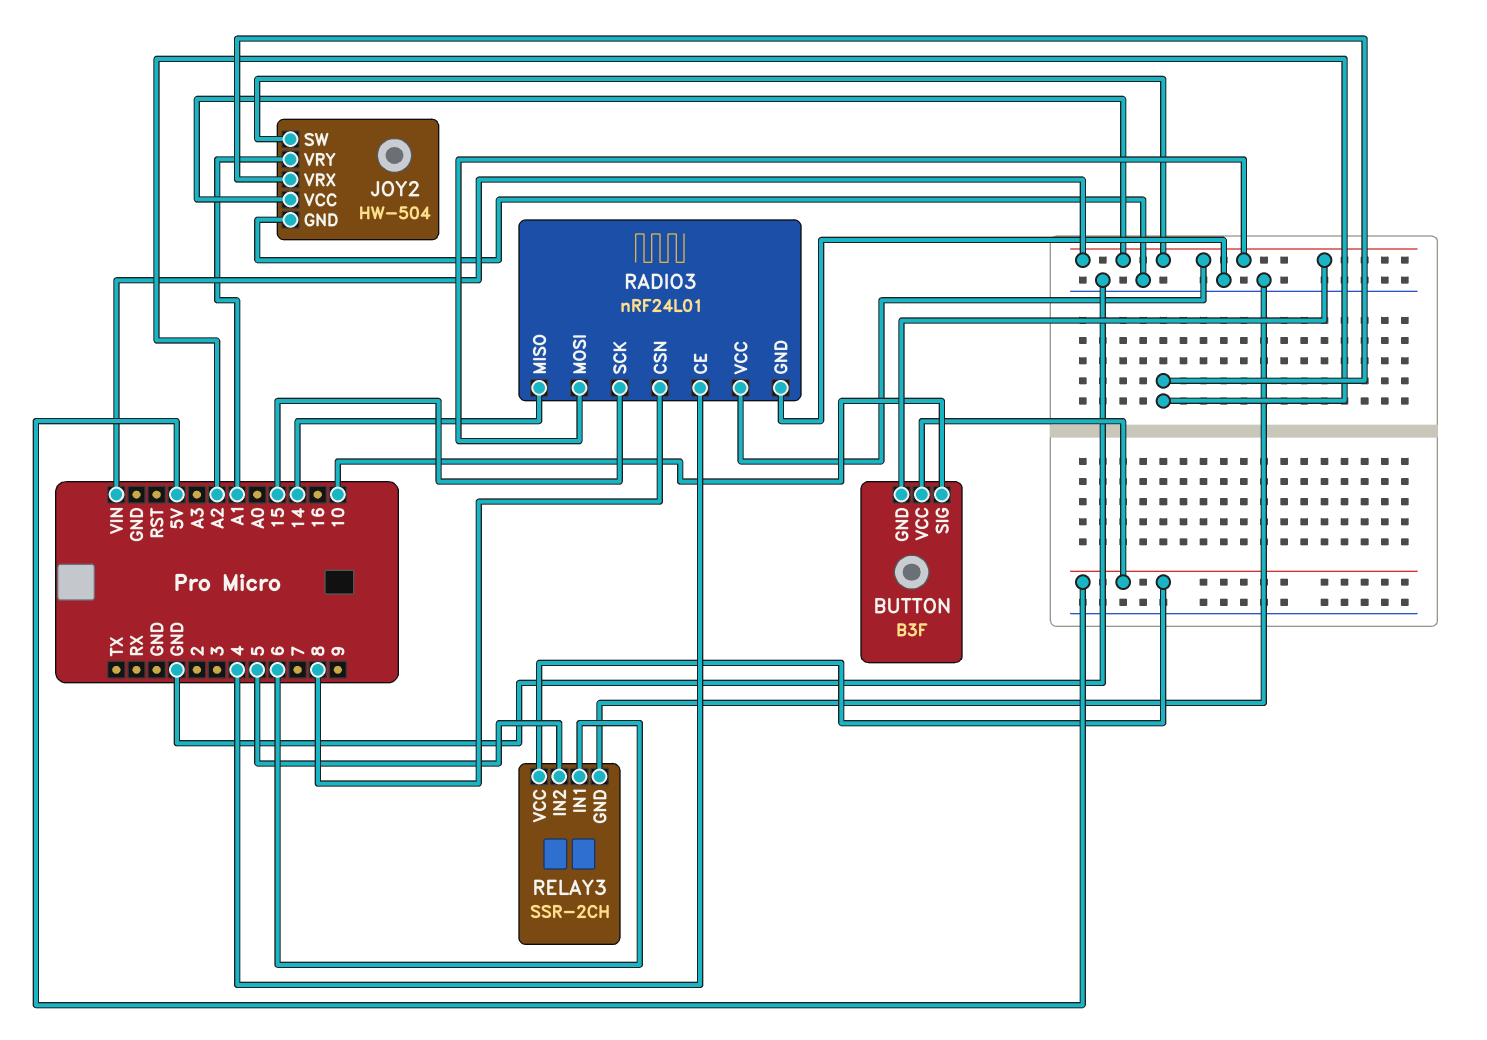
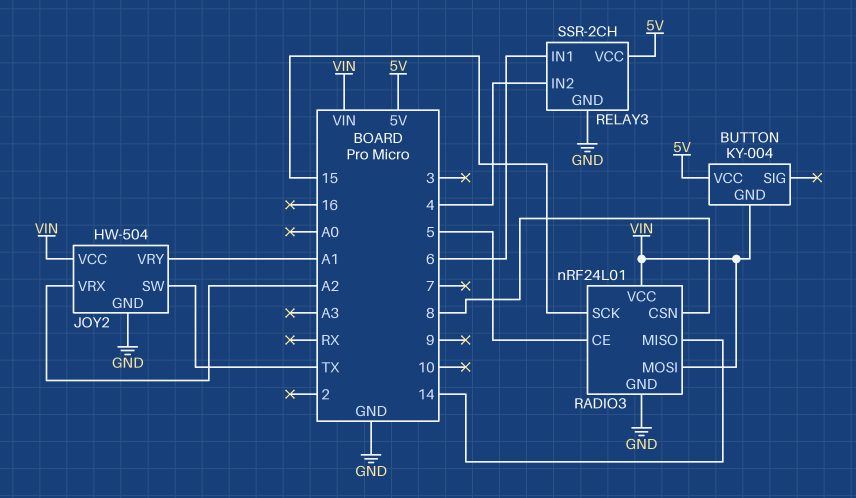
BUTTON: B3F -> KY-004
BUTTON pin SIG: 10 -> none
JOY2 pin SW: VIN -> TX
RADIO3 pin CE: 4 -> 5
RELAY3 pin IN2: 5 -> 4

